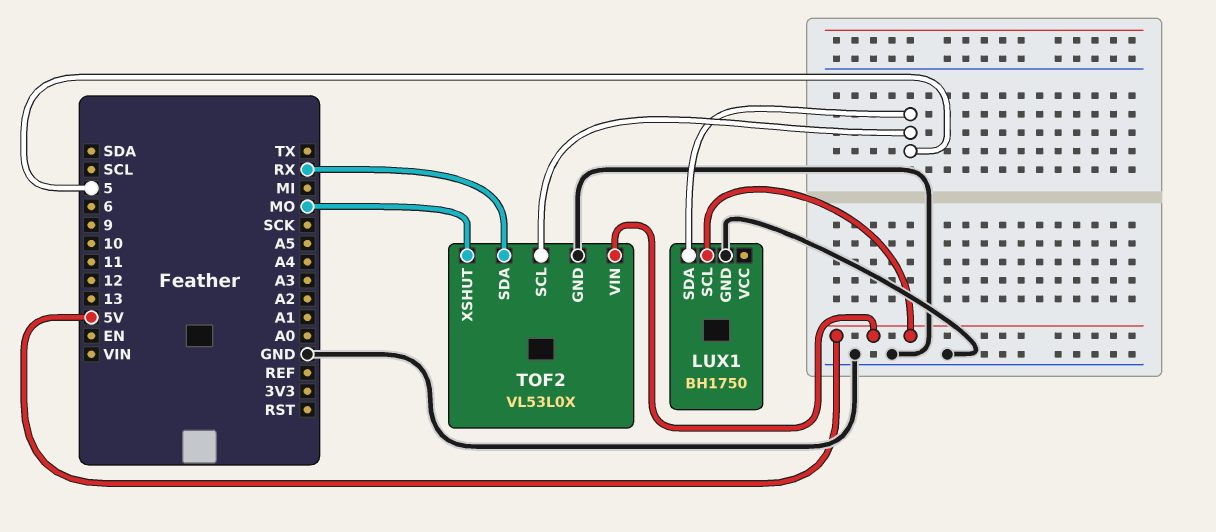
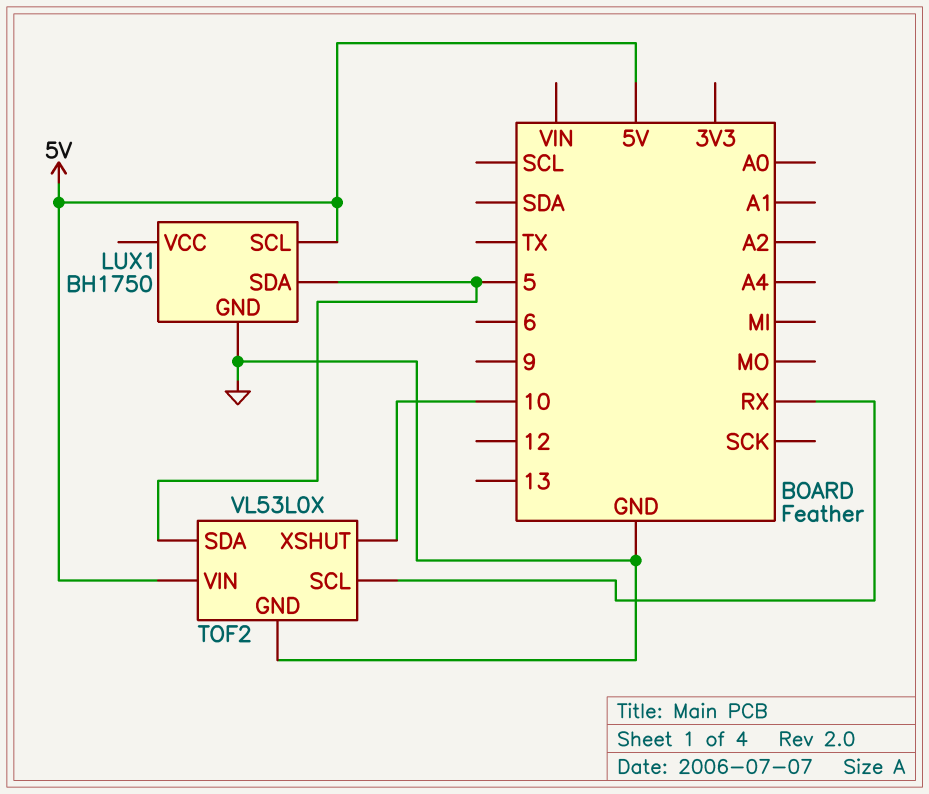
TOF2 pin SCL: 5 -> RX
TOF2 pin SDA: RX -> 5
TOF2 pin XSHUT: MO -> 10

